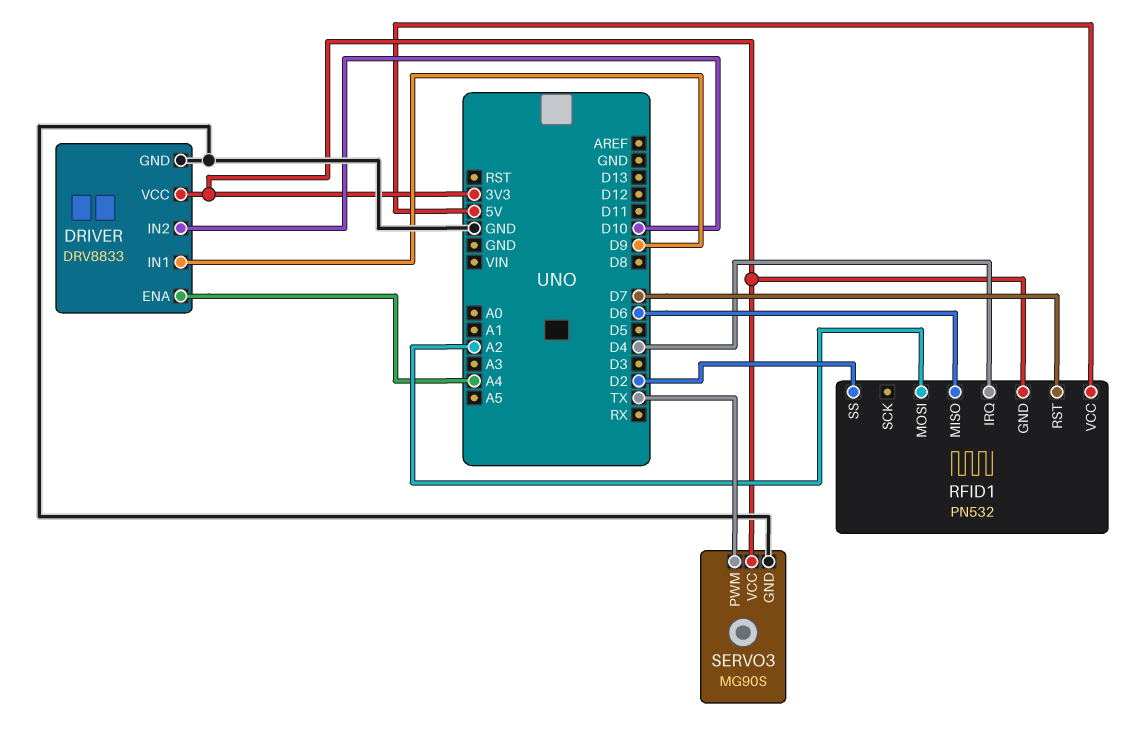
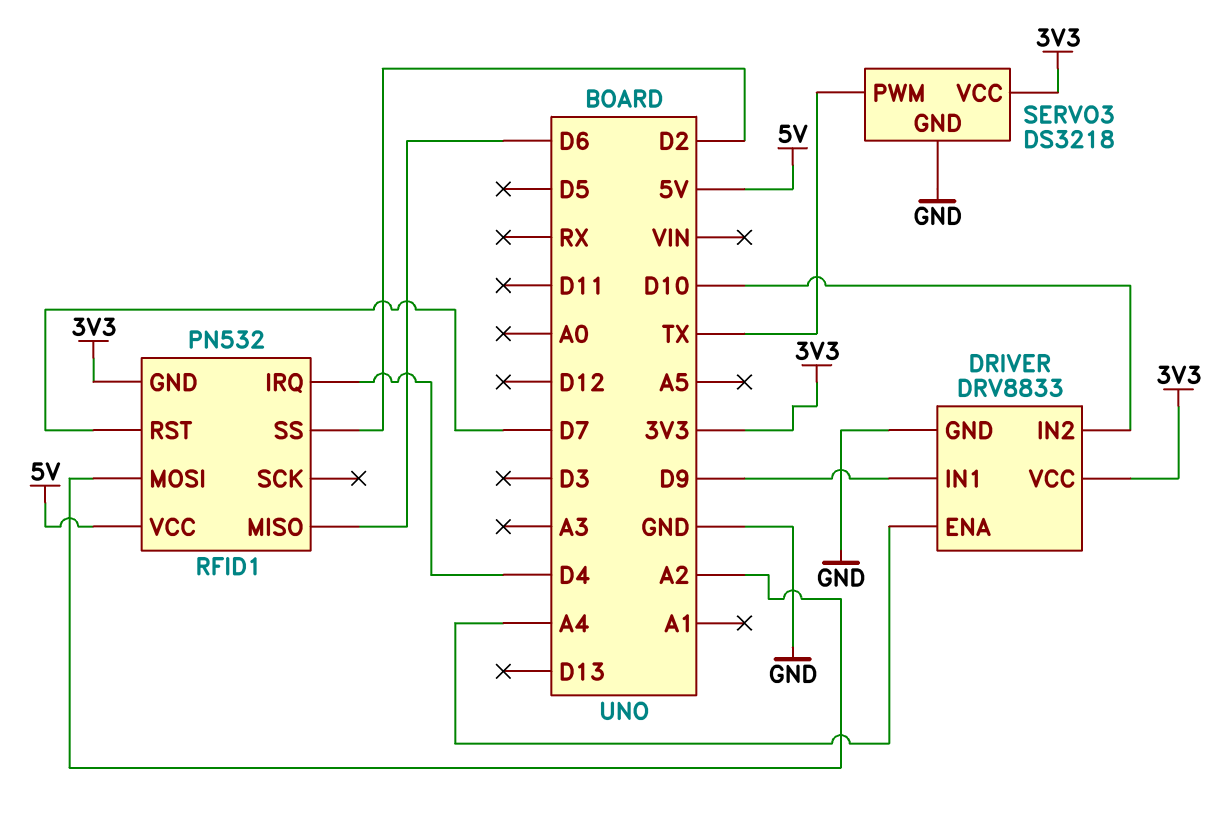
SERVO3: MG90S -> DS3218

